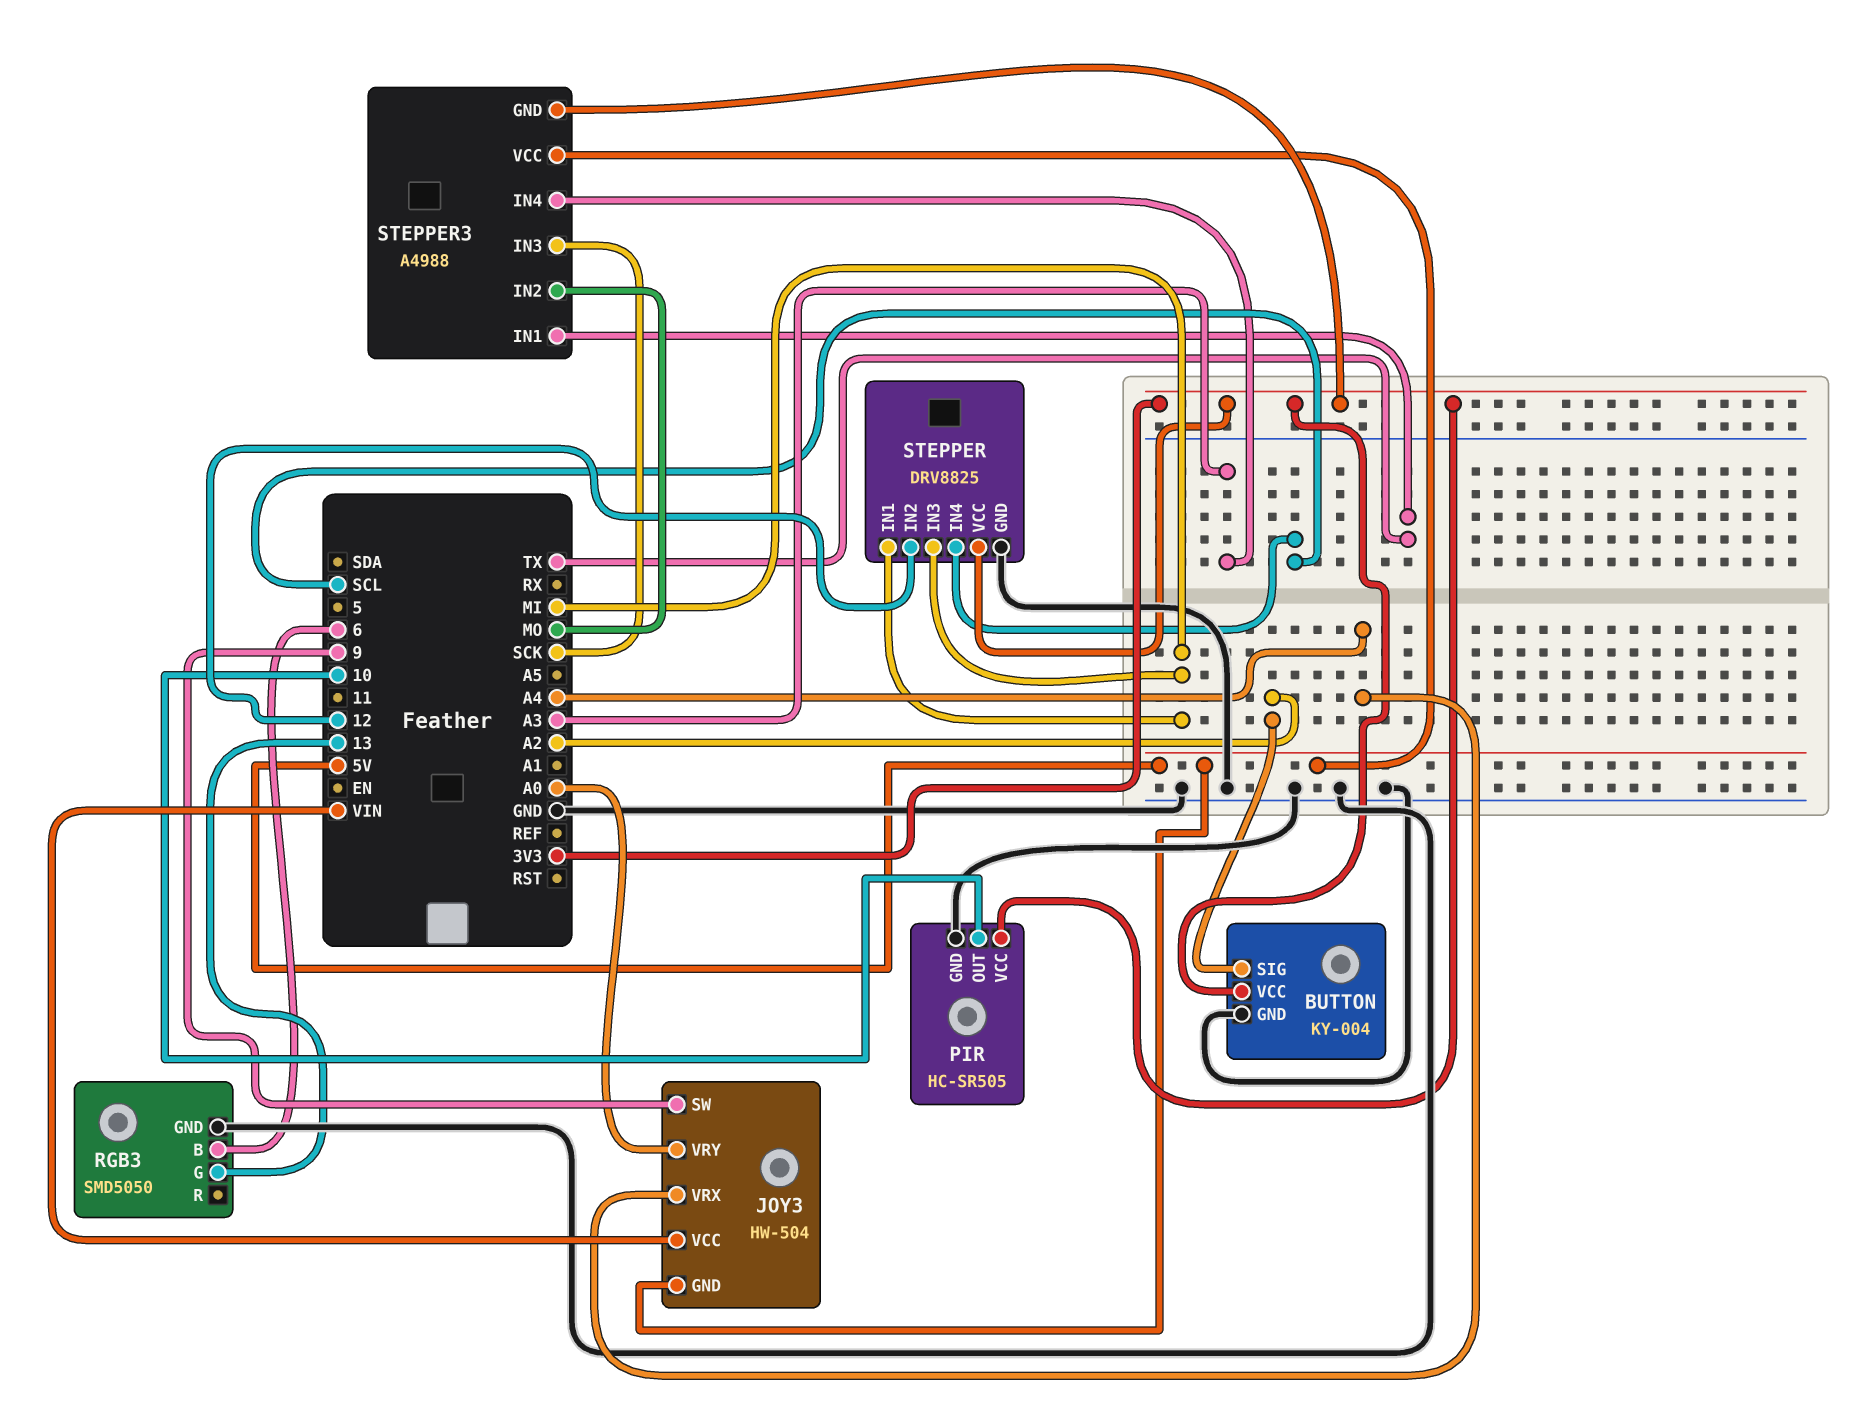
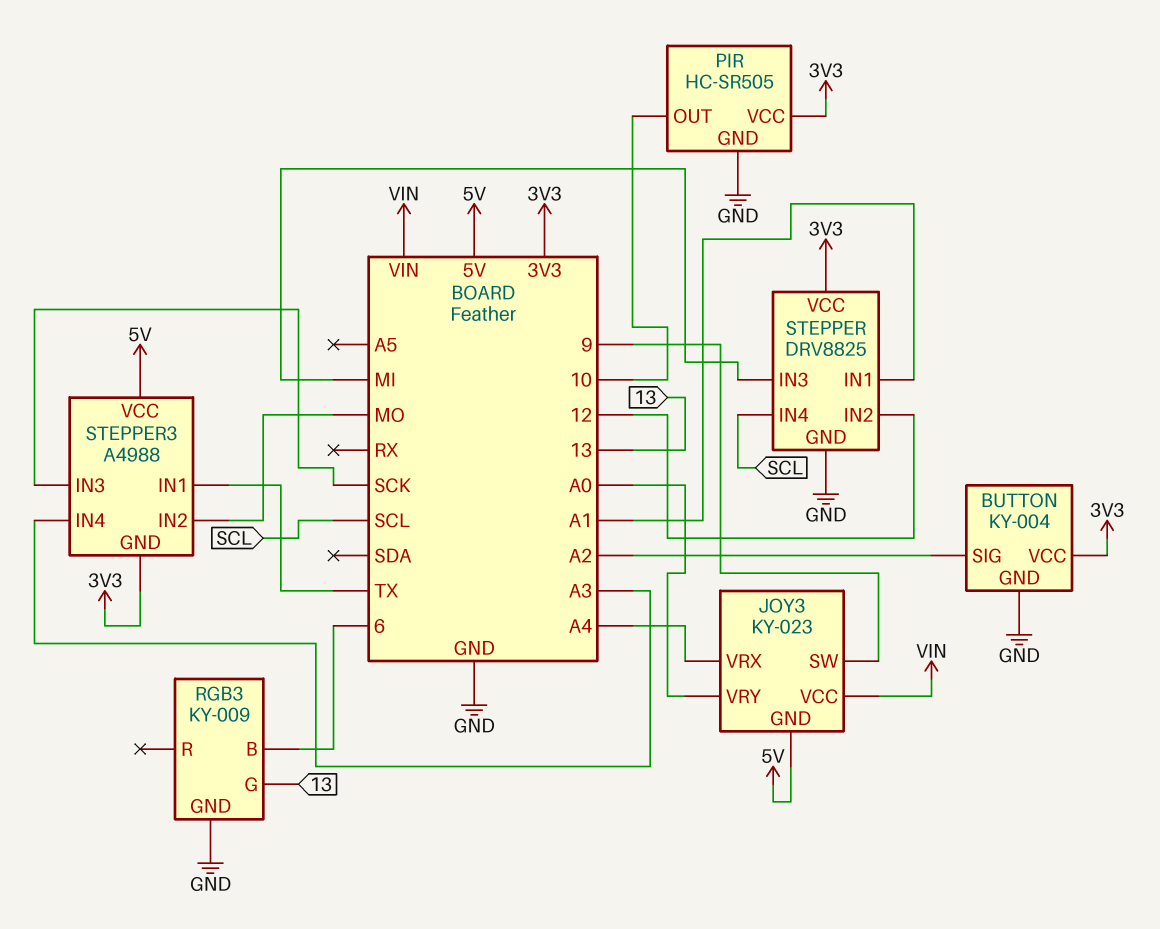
JOY3: HW-504 -> KY-023
RGB3: SMD5050 -> KY-009
STEPPER pin IN1: MI -> A1

